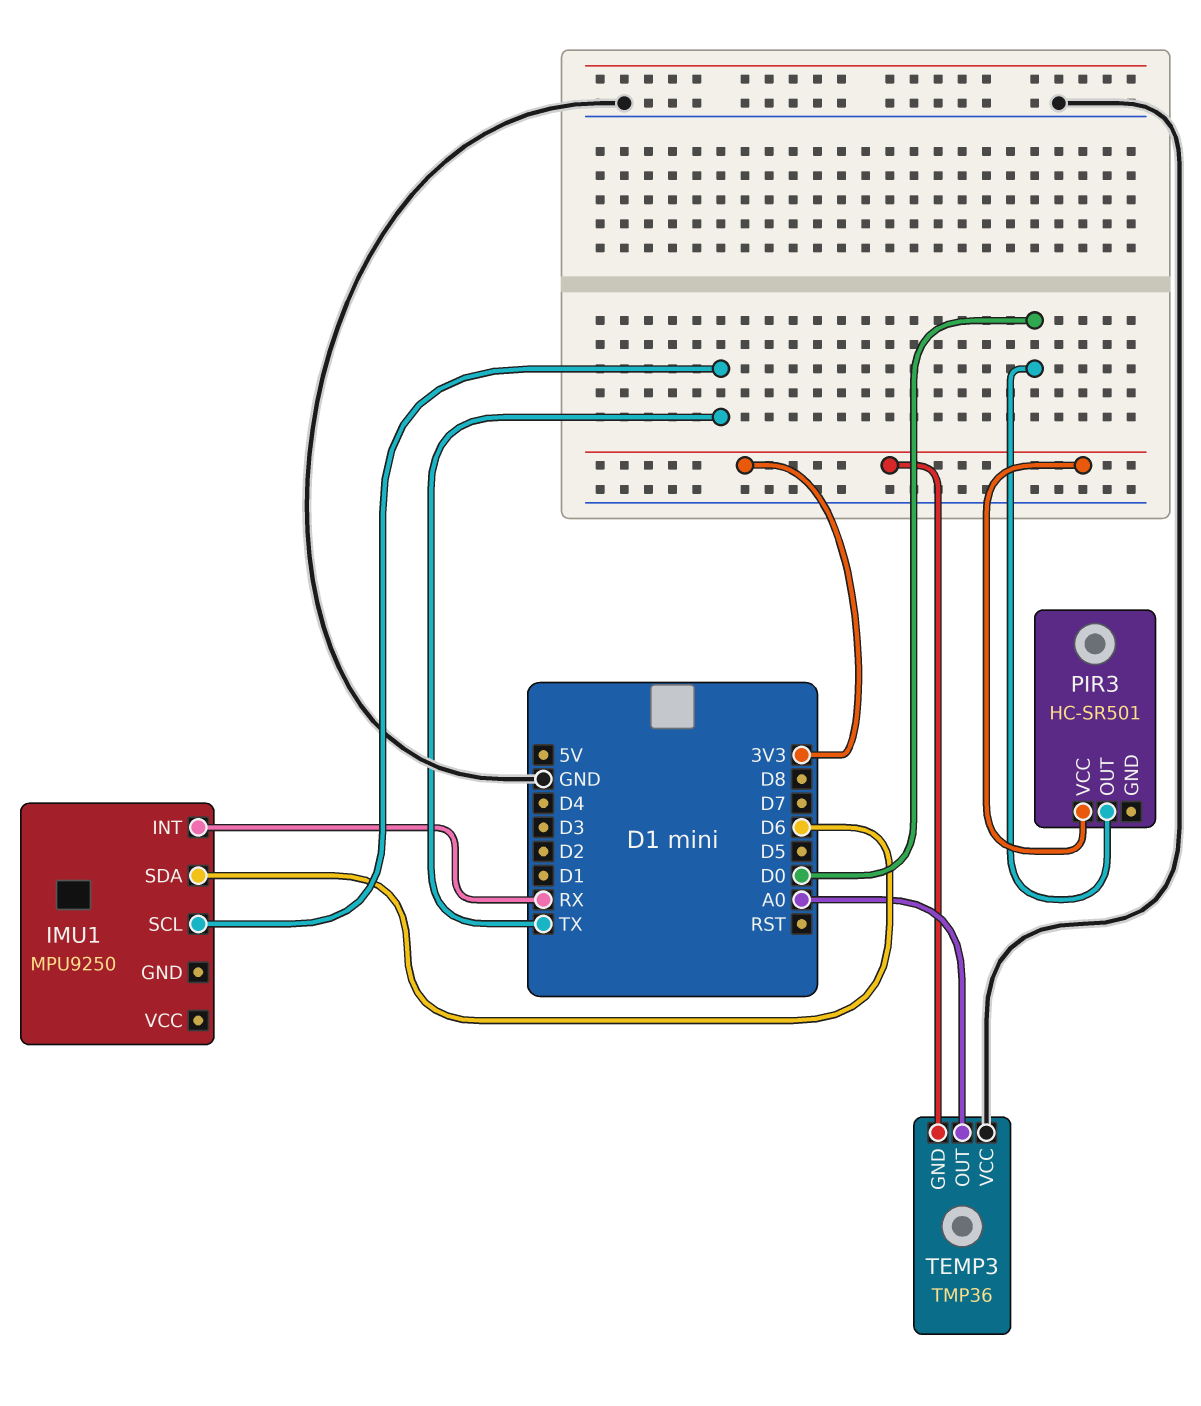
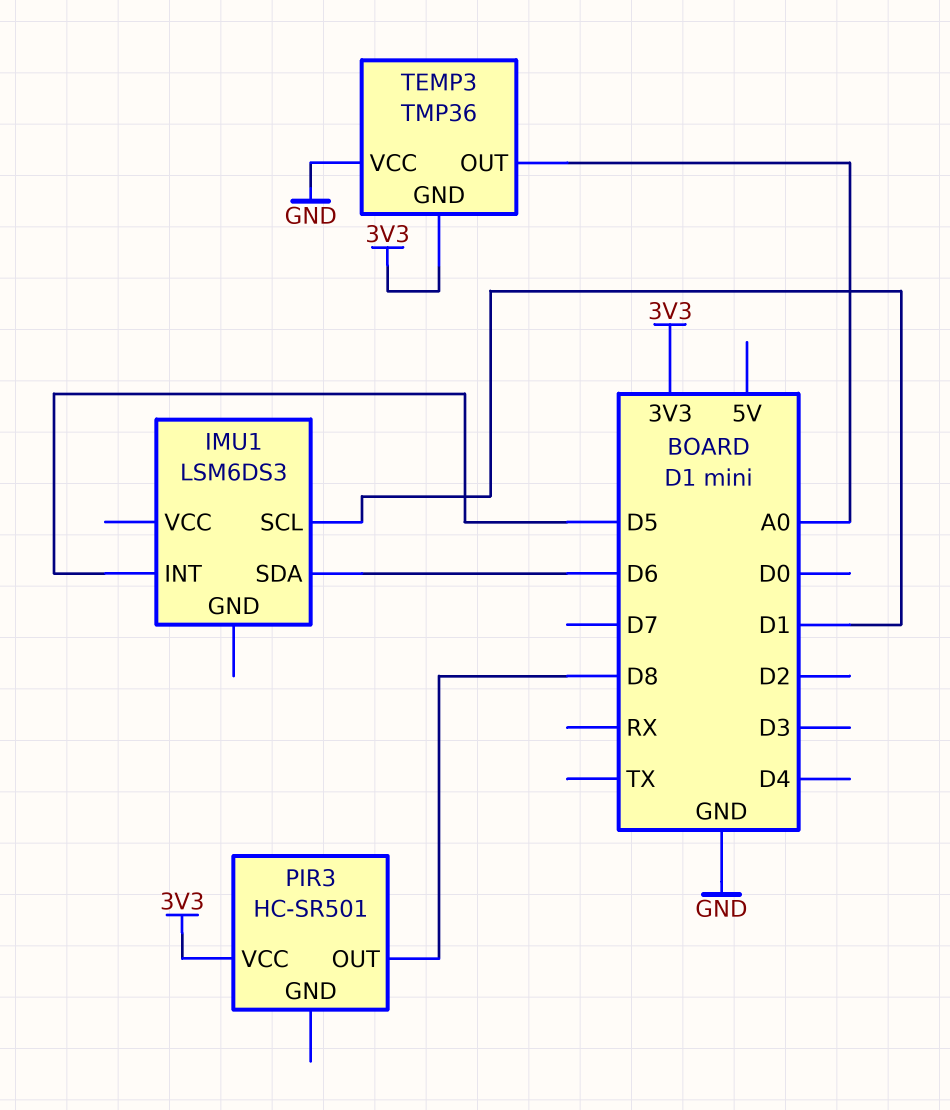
IMU1: MPU9250 -> LSM6DS3
IMU1 pin INT: RX -> D5
IMU1 pin SCL: TX -> D1
PIR3 pin OUT: D0 -> D8

